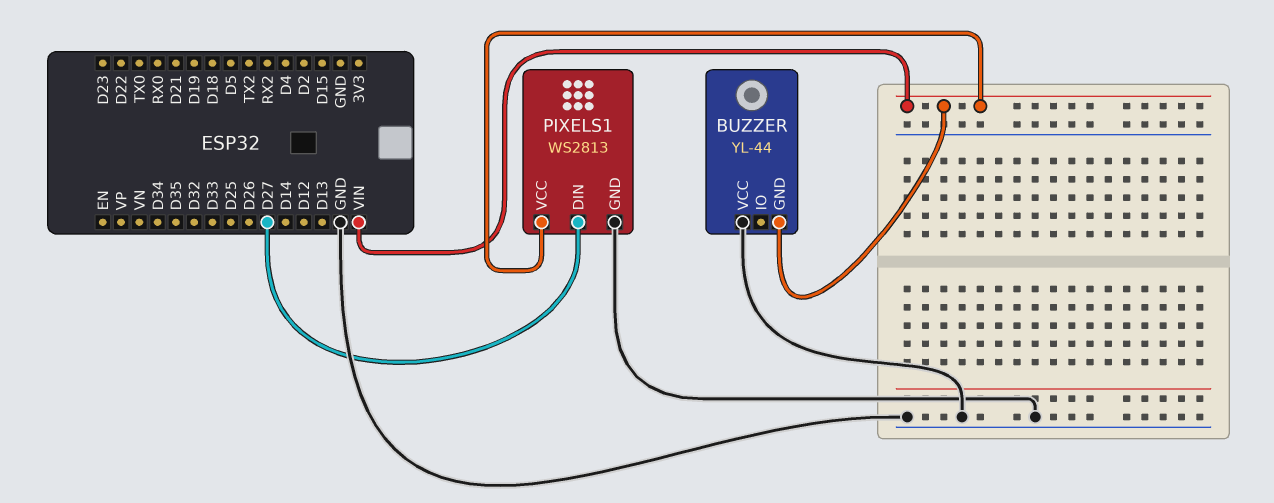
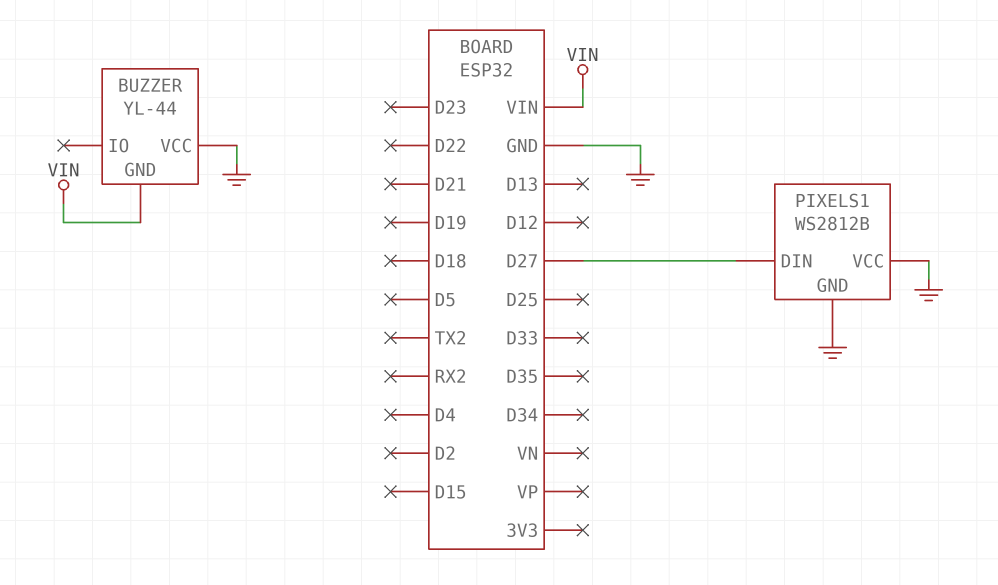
PIXELS1: WS2813 -> WS2812B
PIXELS1 pin VCC: VIN -> GND

